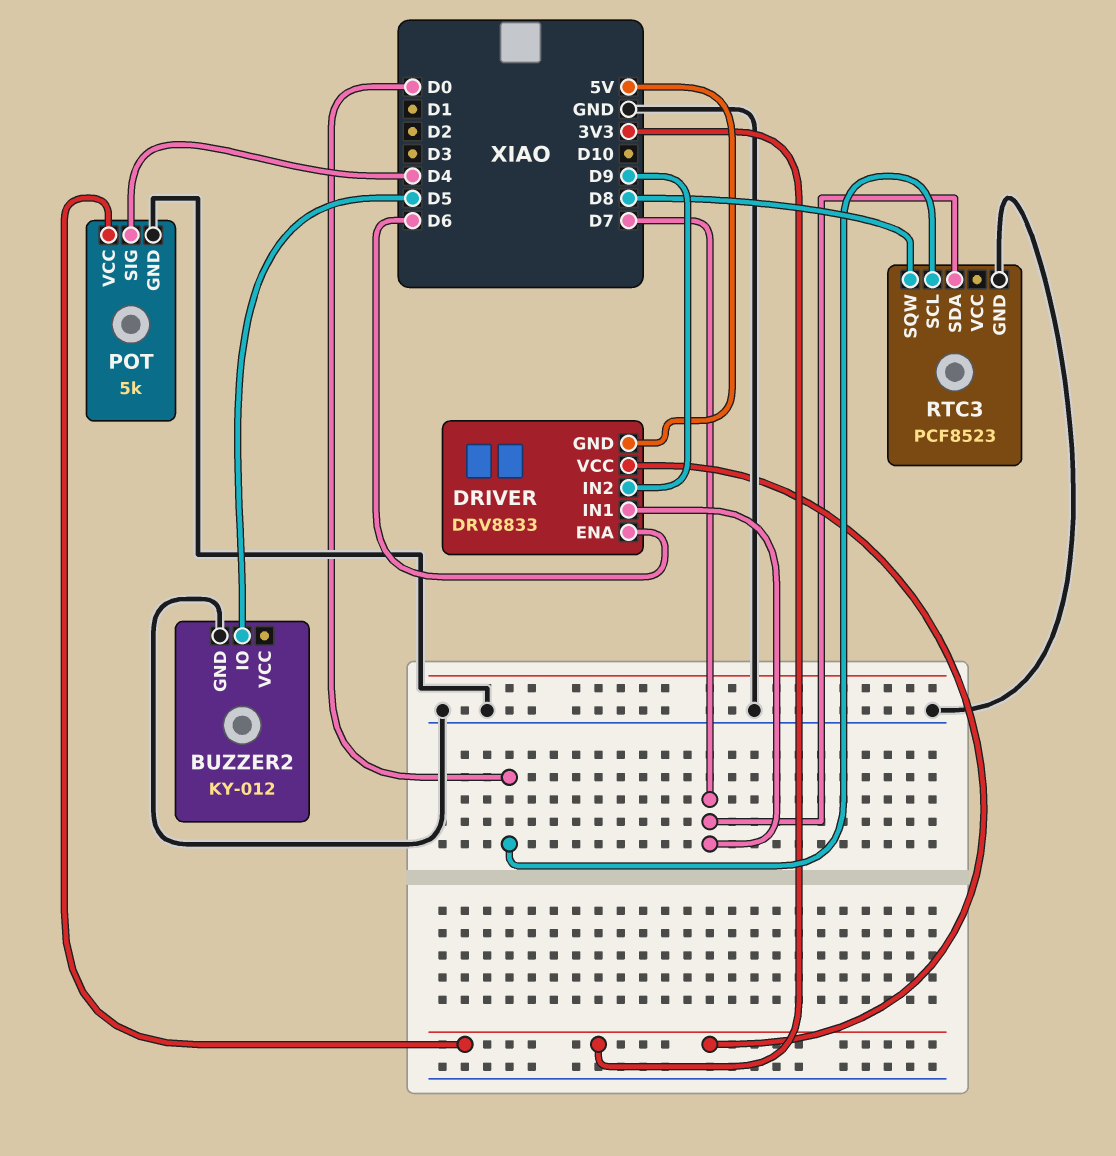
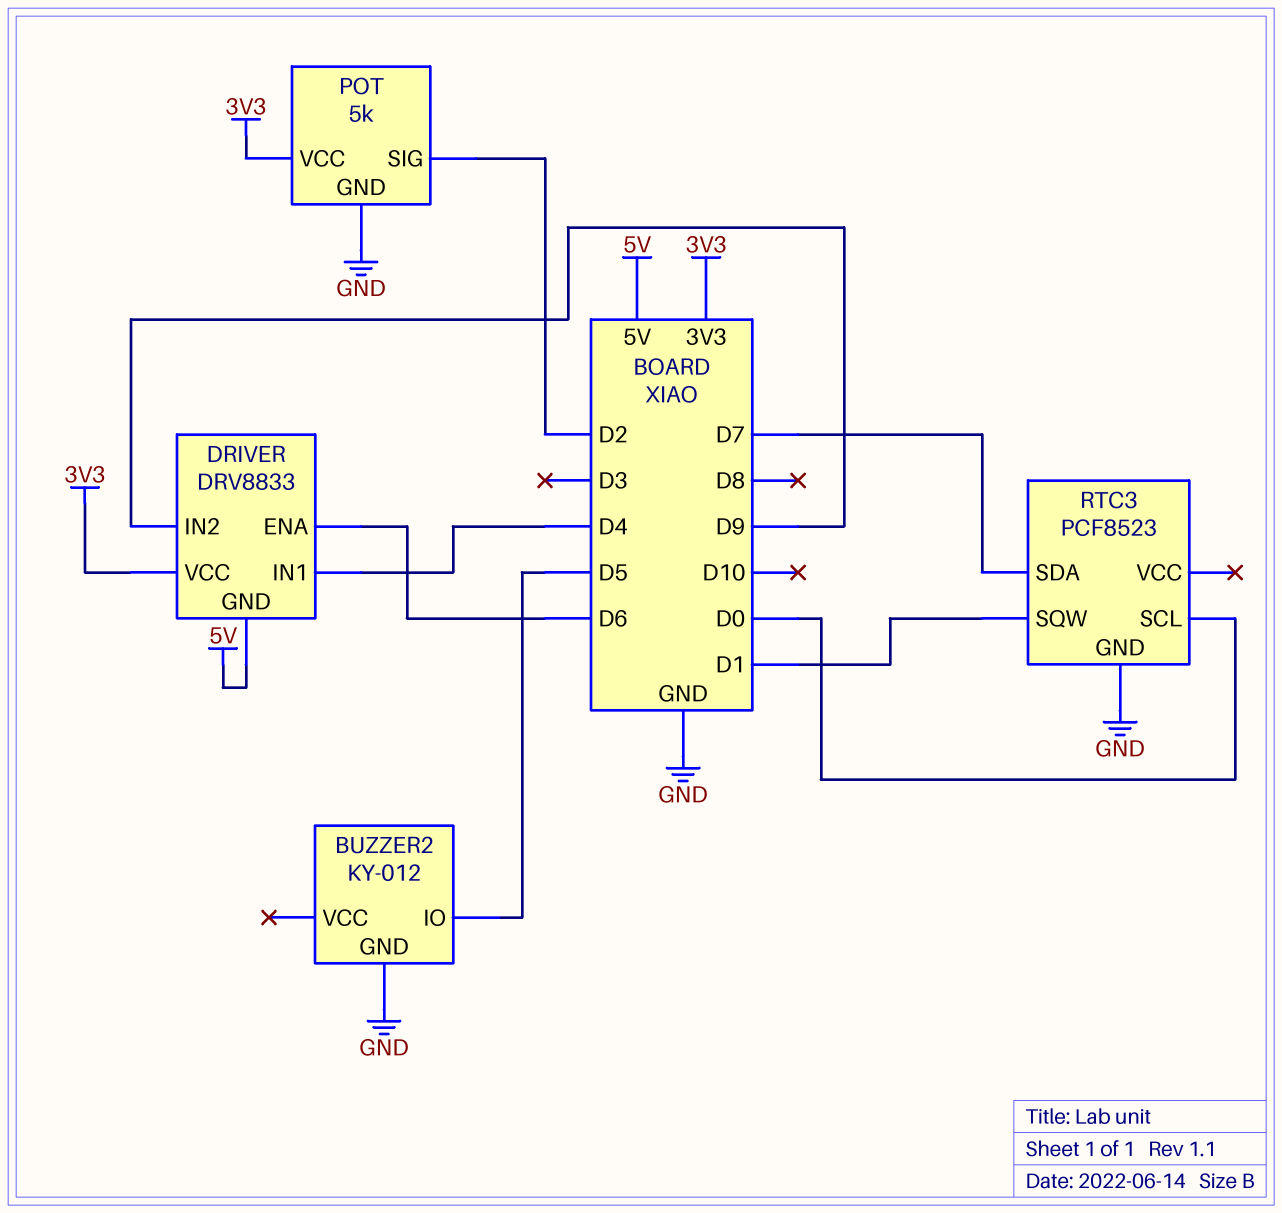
DRIVER pin IN1: D7 -> D4
POT pin SIG: D4 -> D2
RTC3 pin SQW: D8 -> D1

